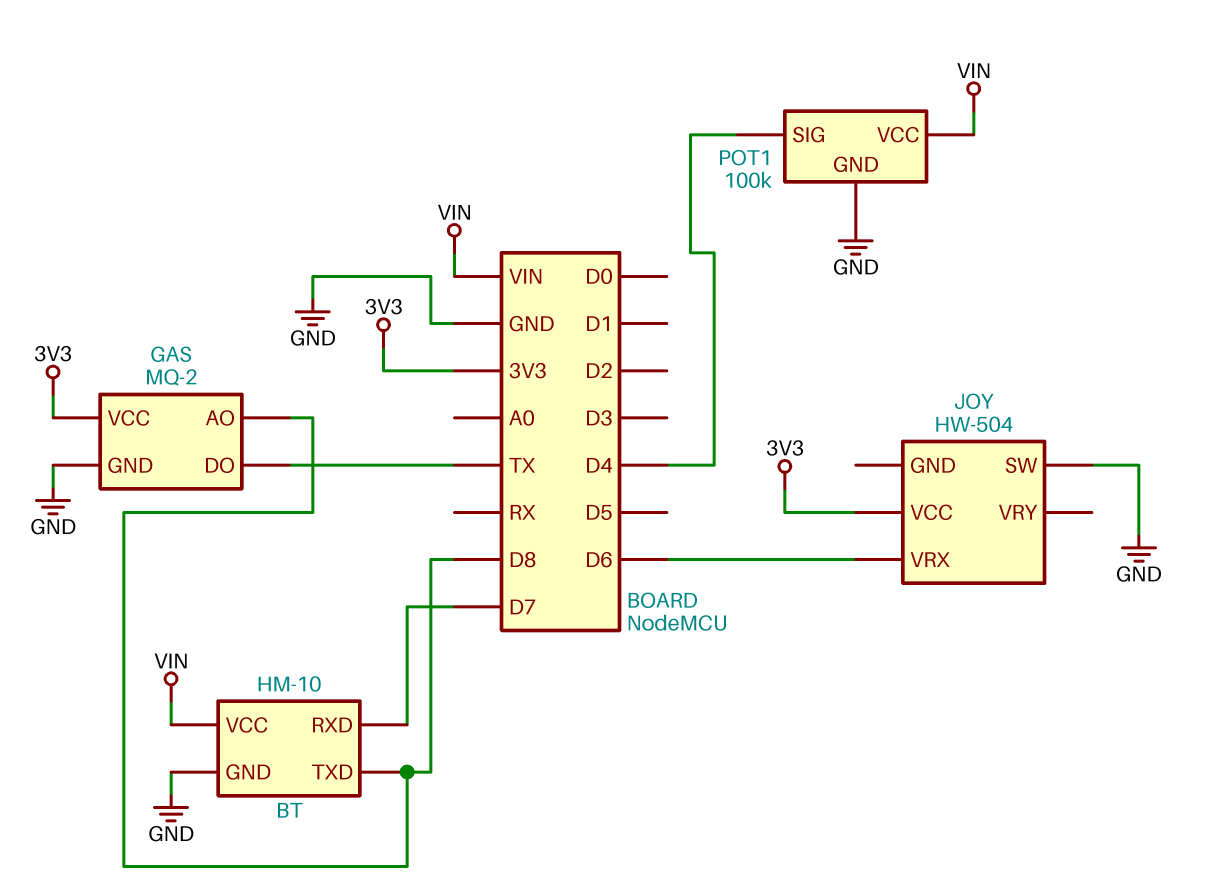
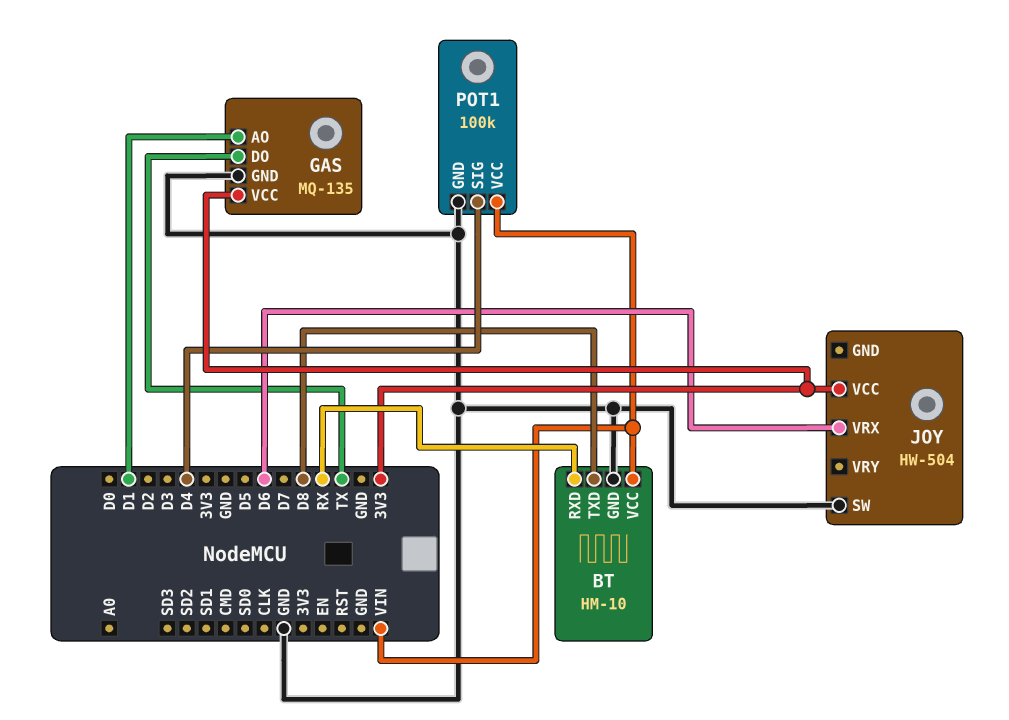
BT pin RXD: D7 -> RX
GAS: MQ-2 -> MQ-135
GAS pin AO: D8 -> D1

